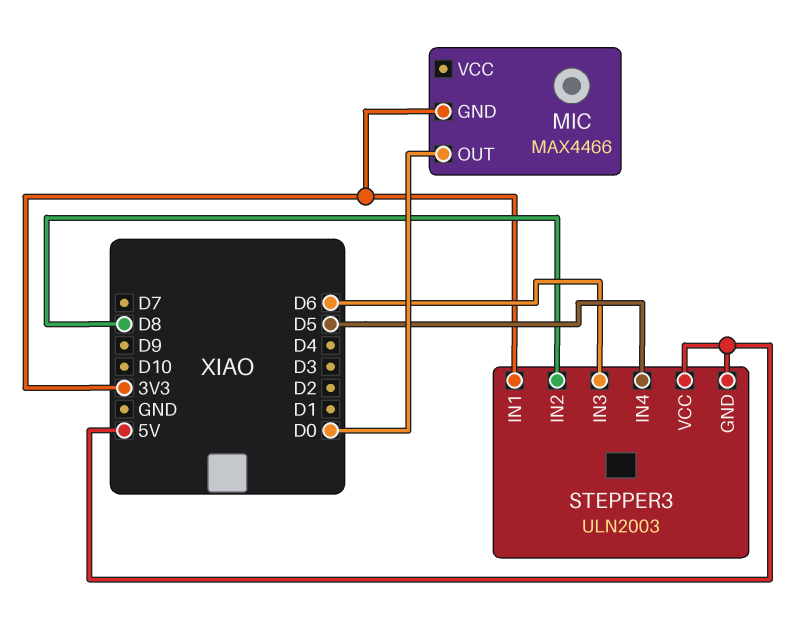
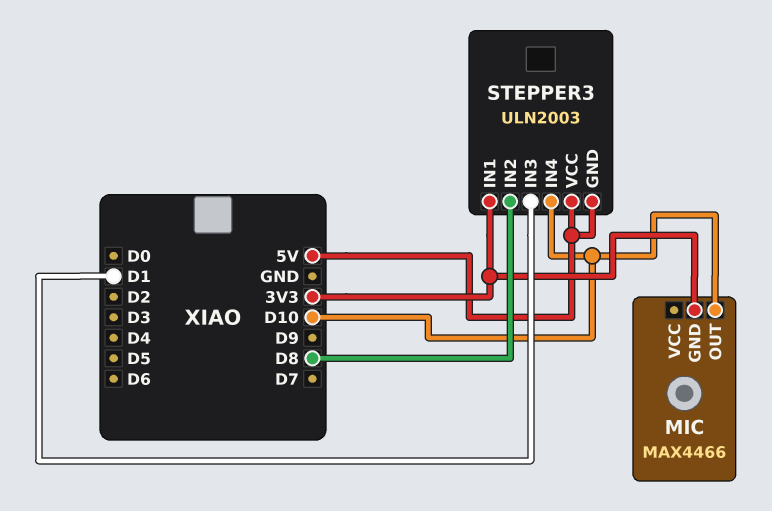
MIC pin OUT: D0 -> D10
STEPPER3 pin IN3: D6 -> D1
STEPPER3 pin IN4: D5 -> D10

